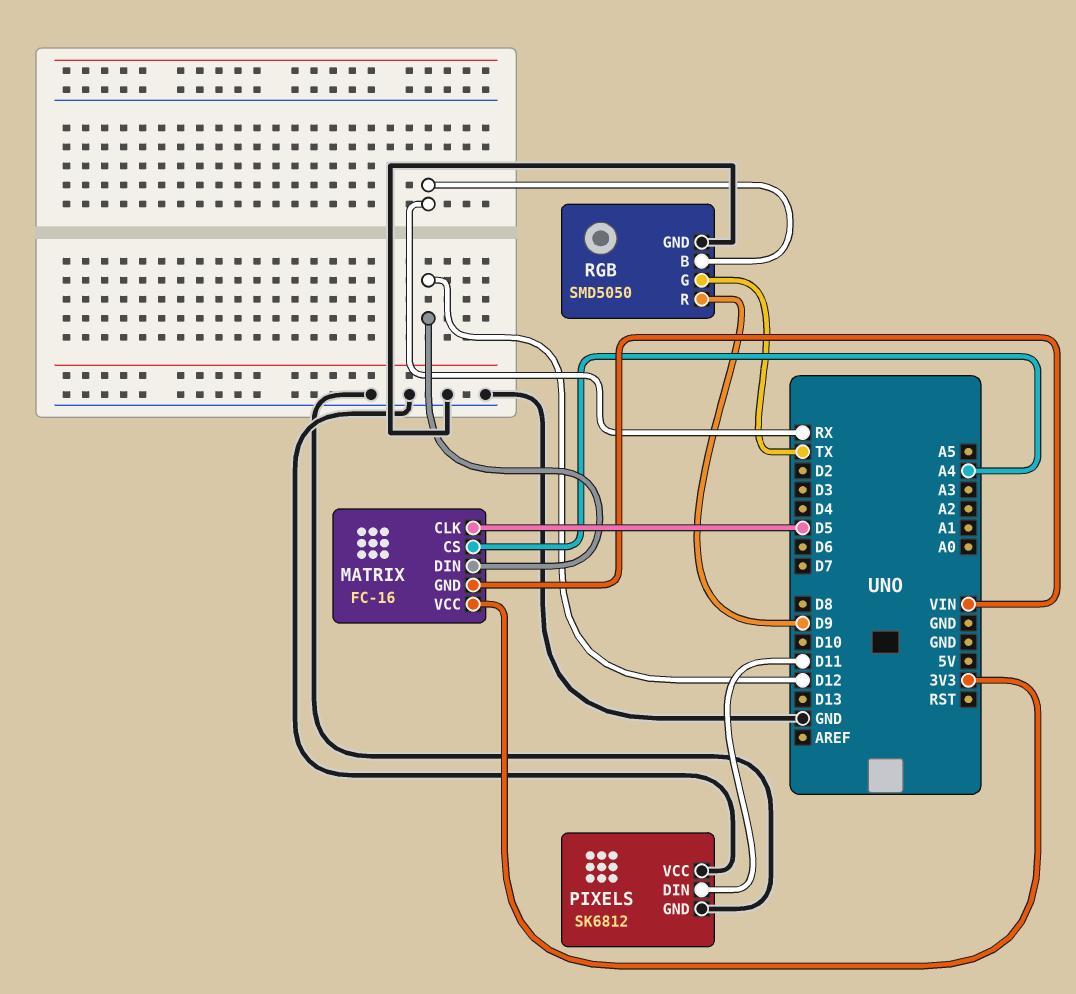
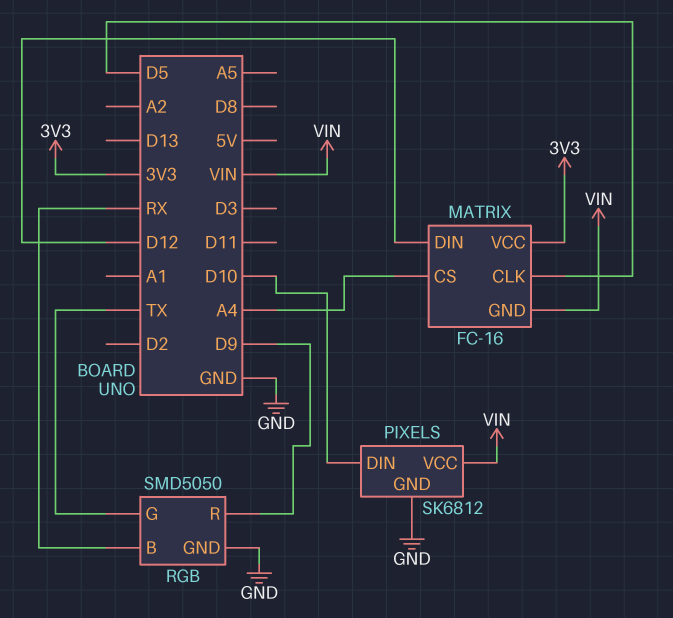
PIXELS pin DIN: D11 -> D10
PIXELS pin VCC: GND -> VIN

